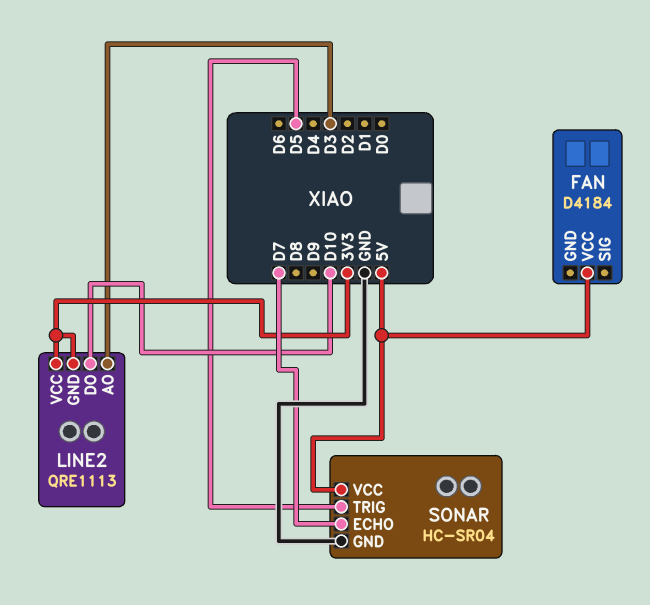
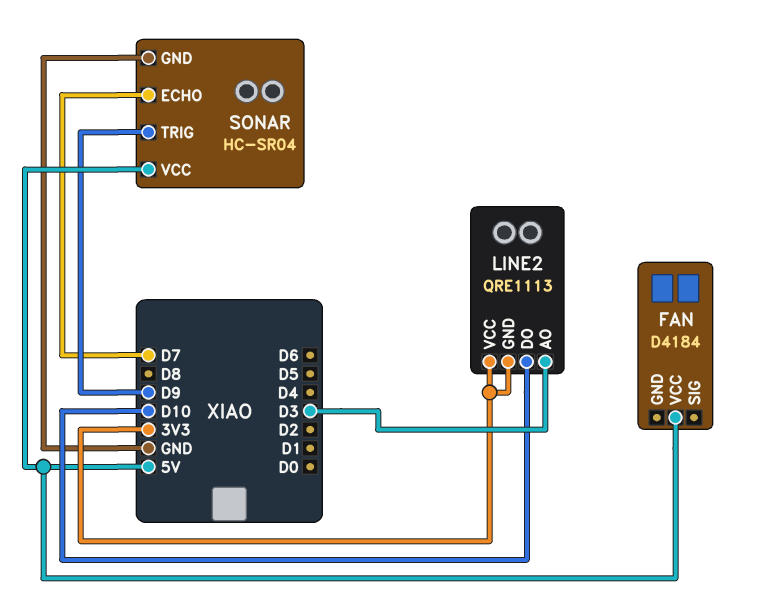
SONAR pin TRIG: D5 -> D9

